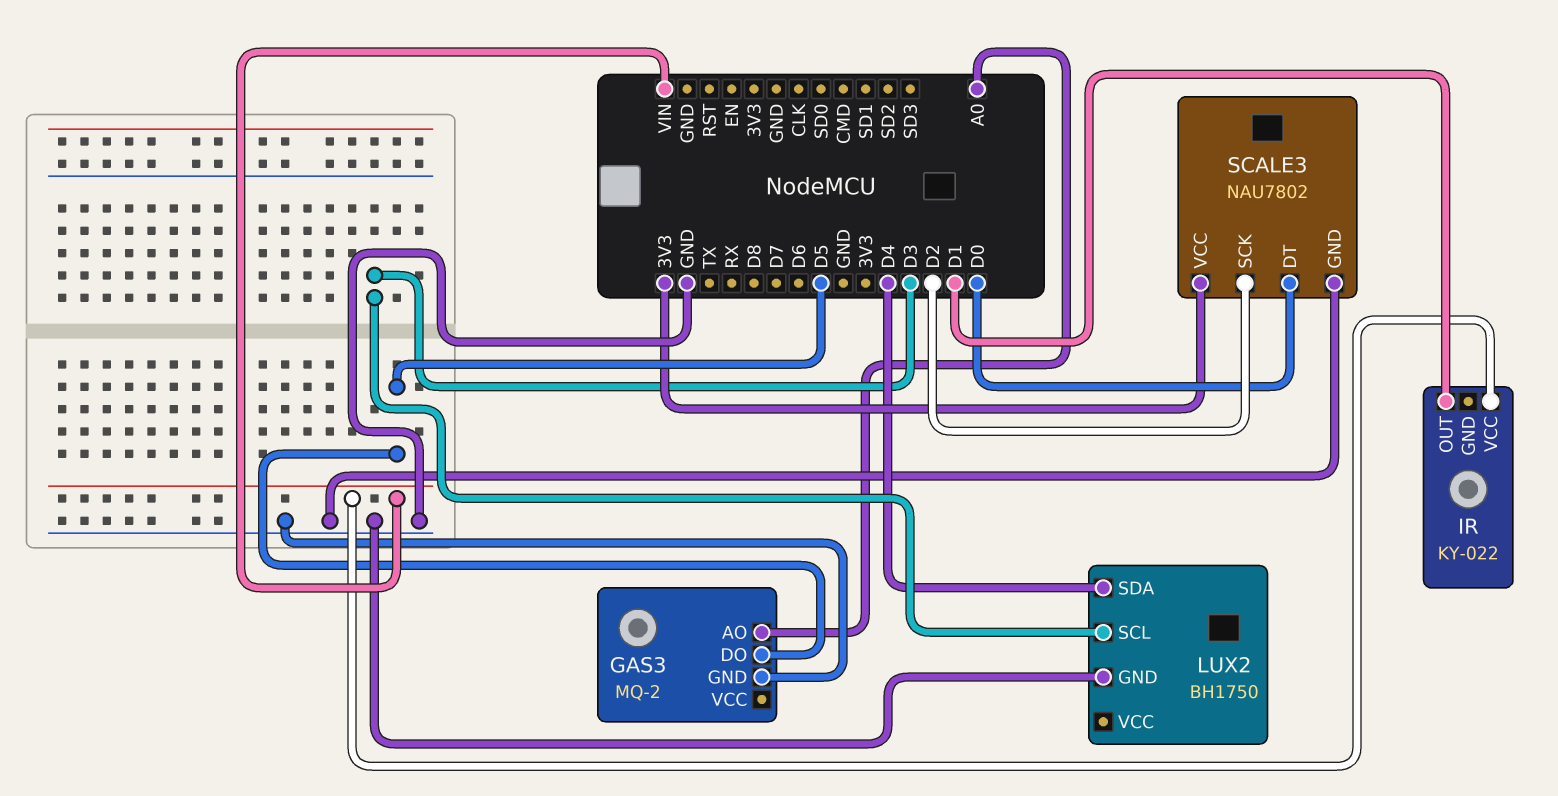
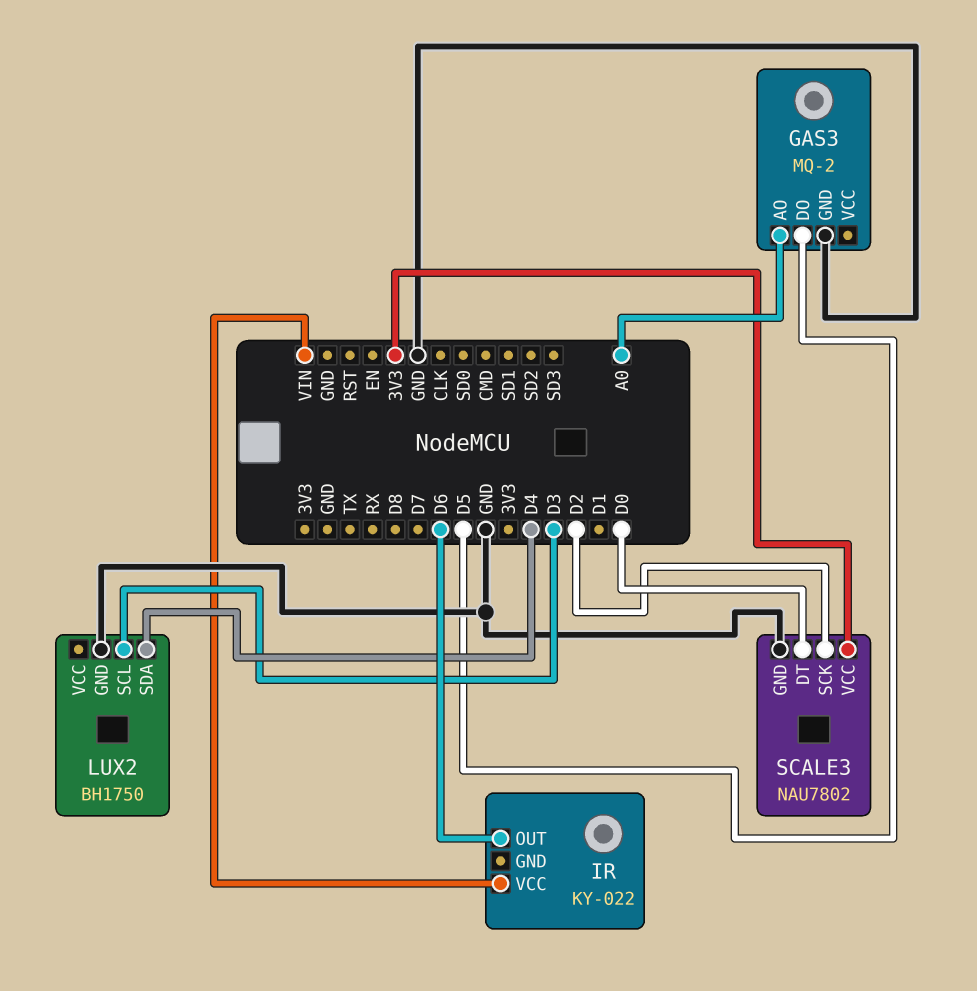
IR pin OUT: D1 -> D6

